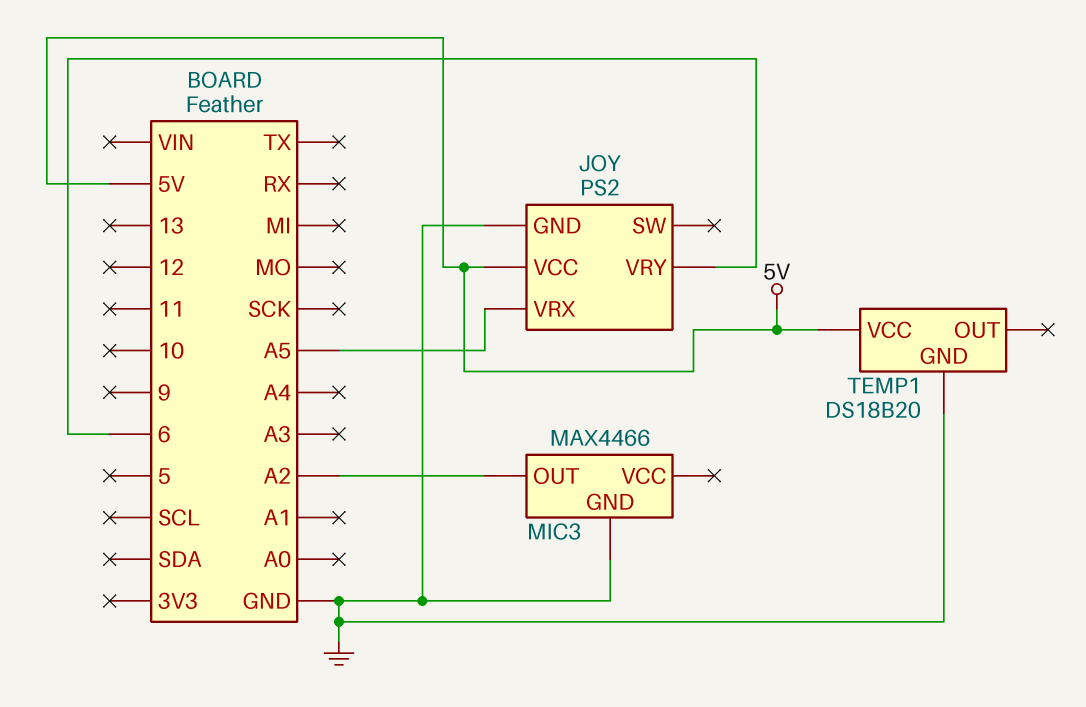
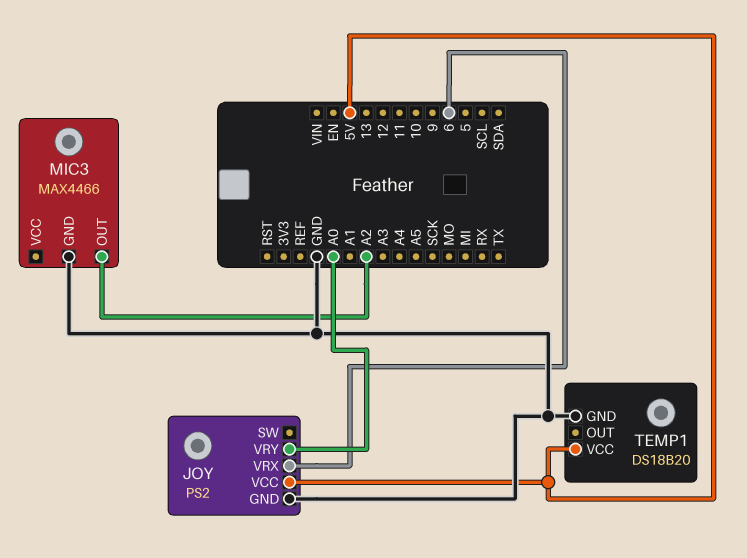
JOY pin VRX: A5 -> 6
JOY pin VRY: 6 -> A0

